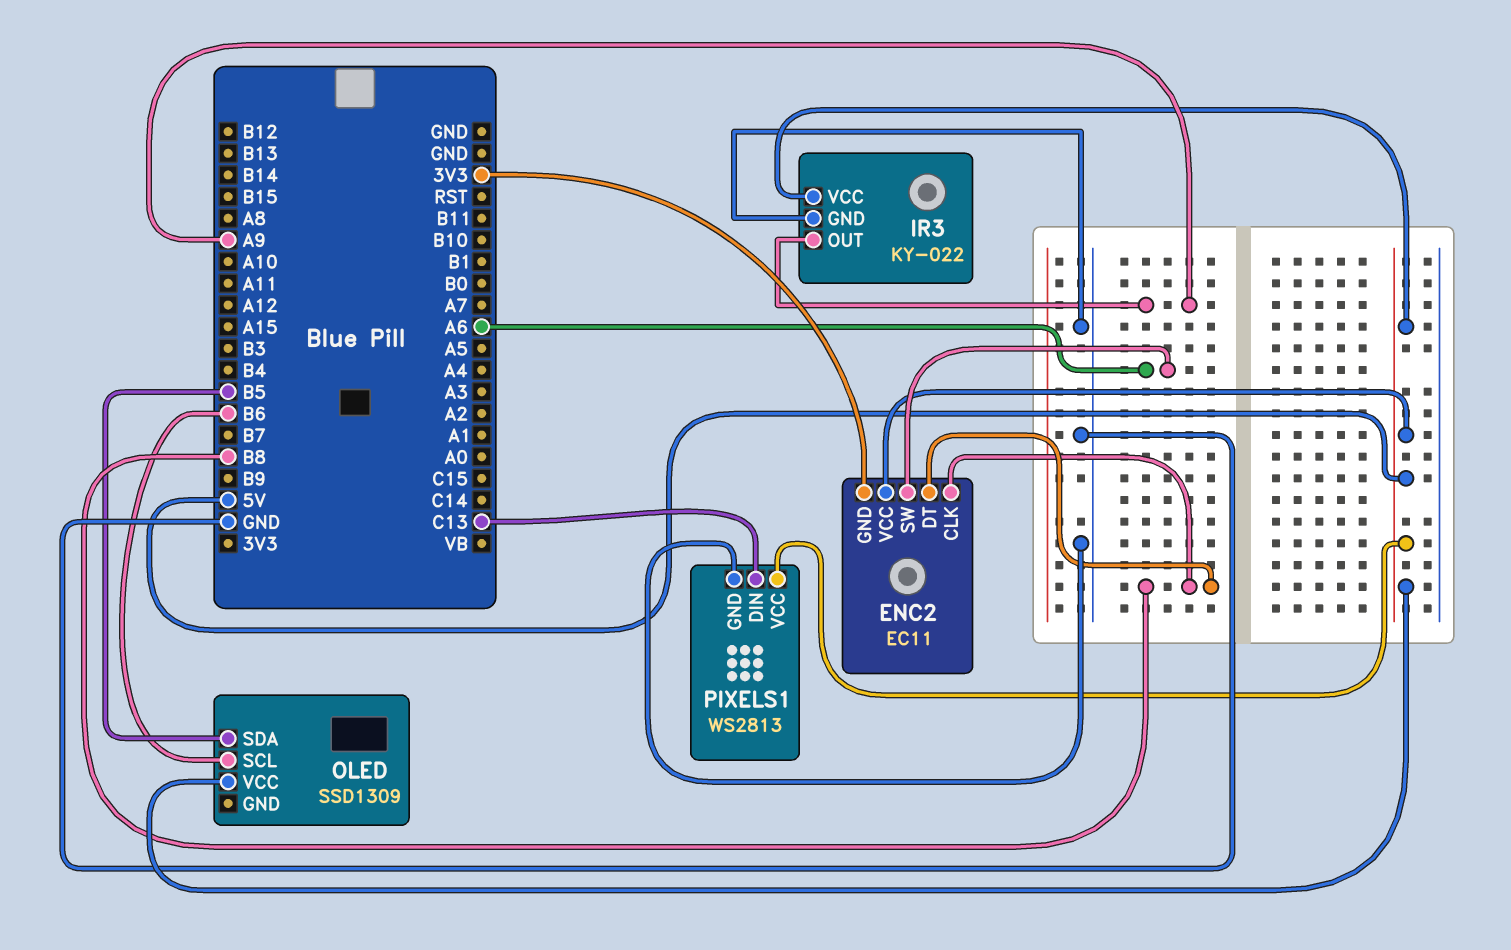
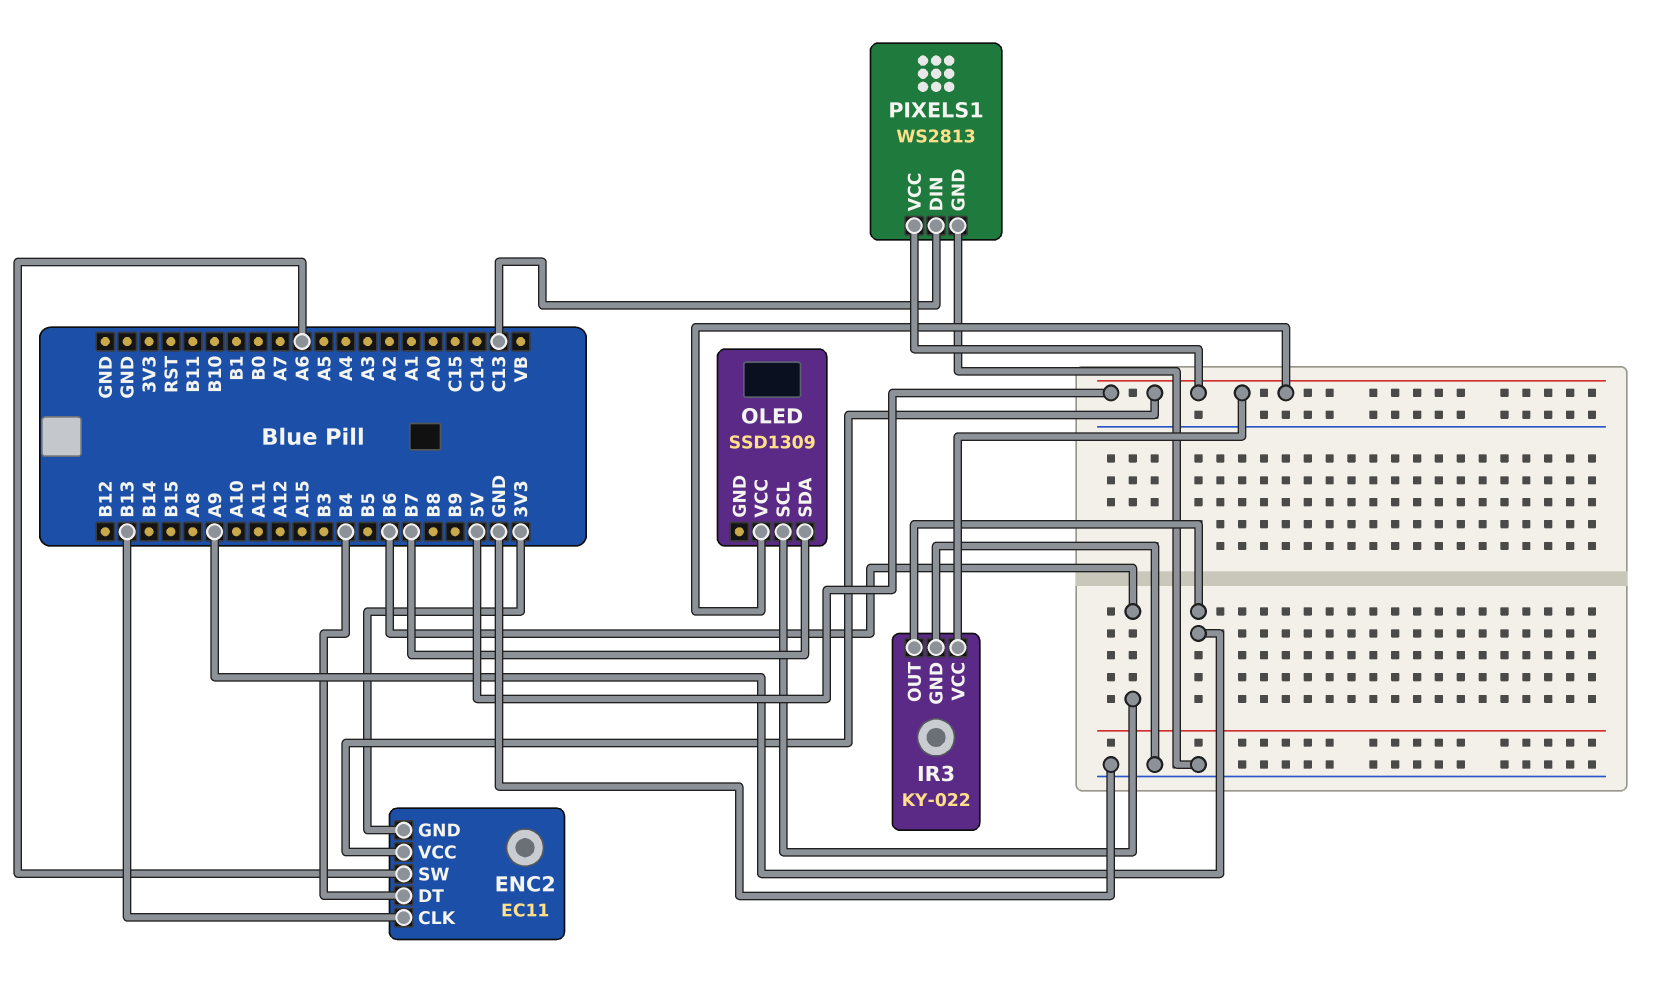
ENC2 pin CLK: B8 -> B13
ENC2 pin DT: B8 -> B4
OLED pin SDA: B5 -> B7

